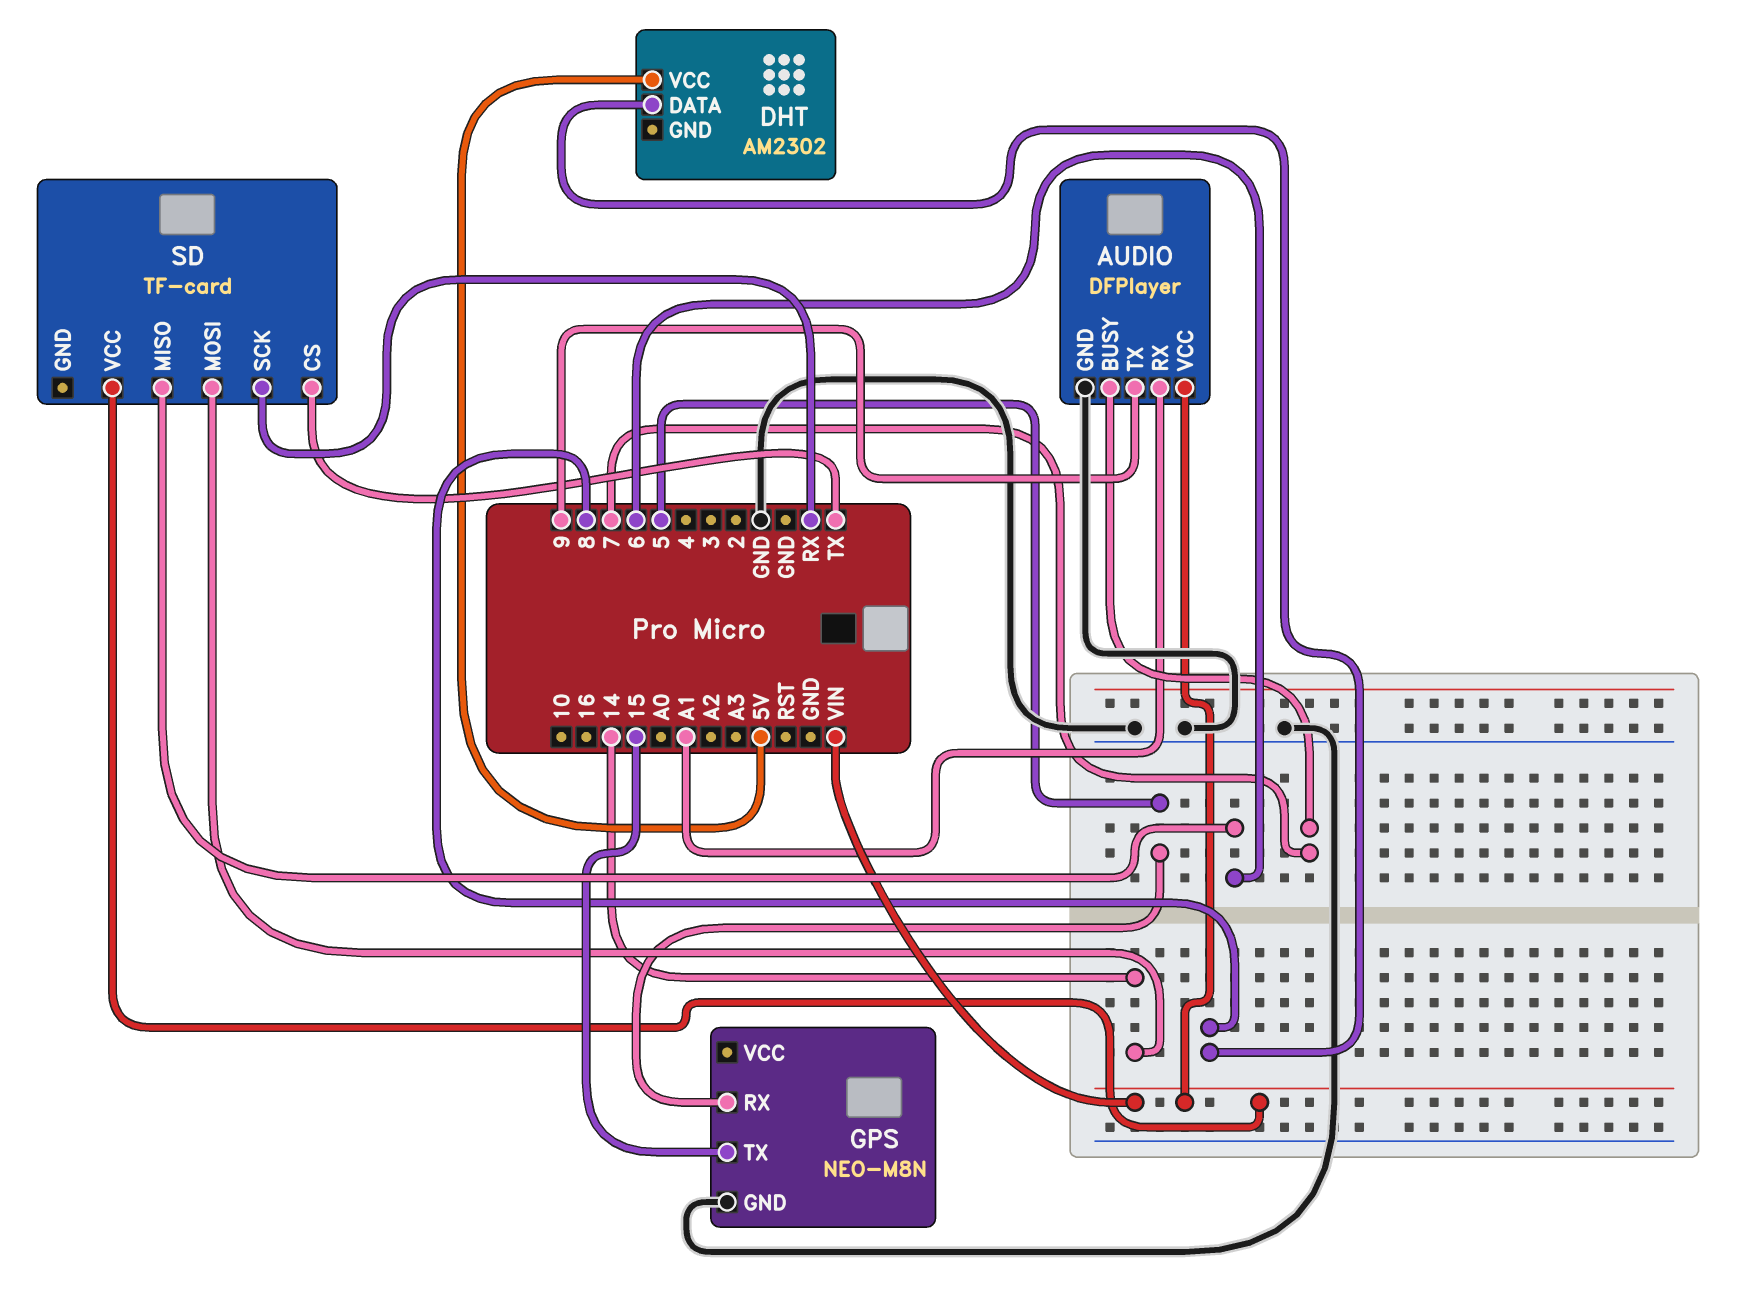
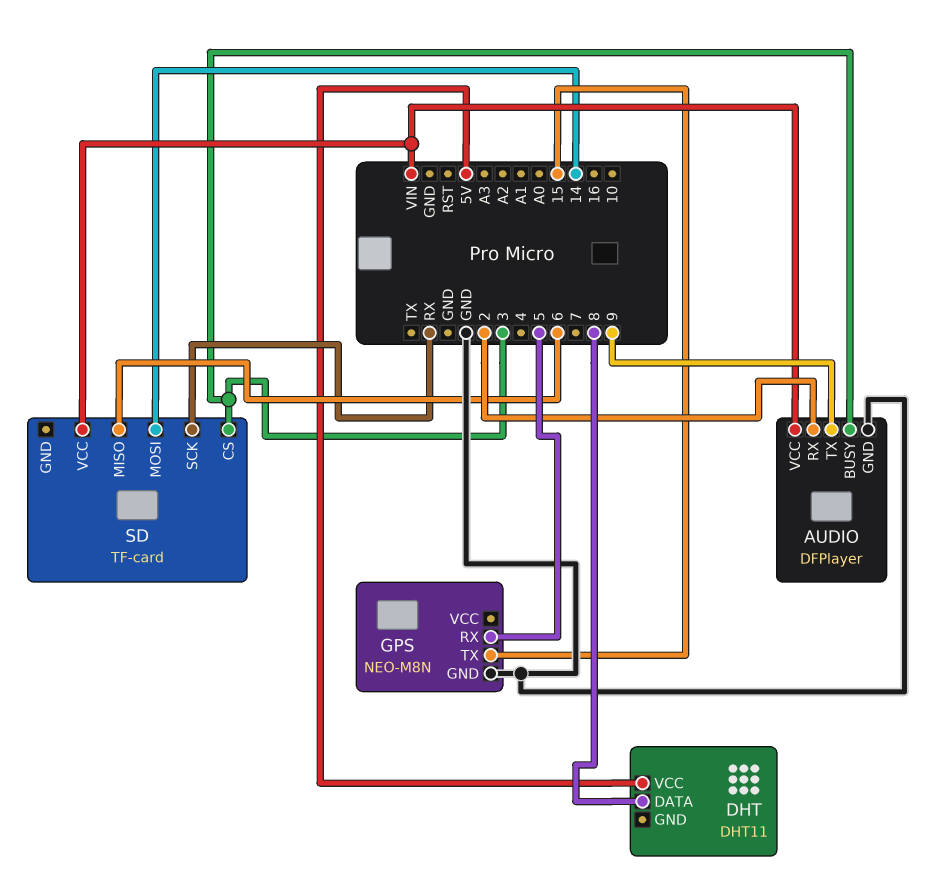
AUDIO pin BUSY: 7 -> 3
AUDIO pin RX: A1 -> 2
DHT: AM2302 -> DHT11
SD pin CS: TX -> 3

